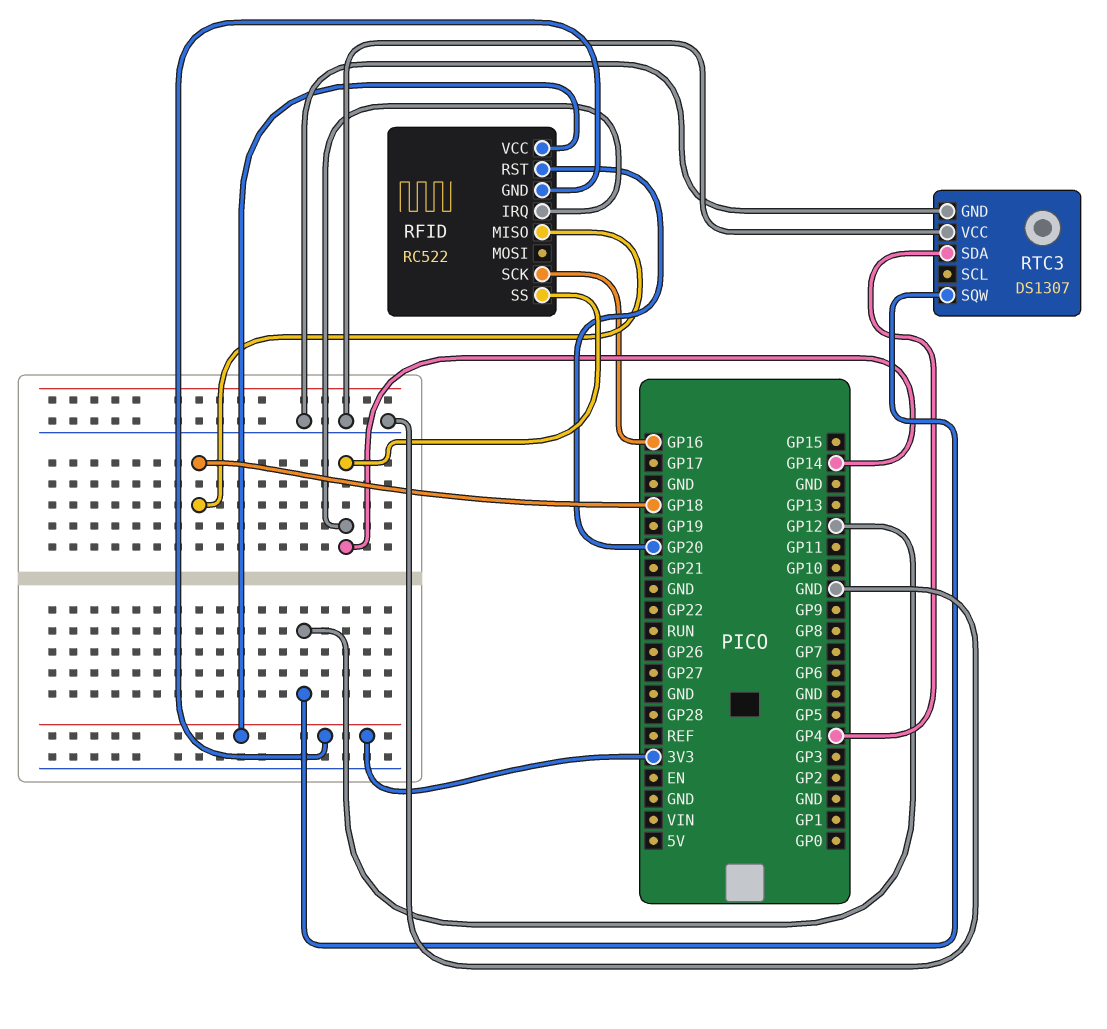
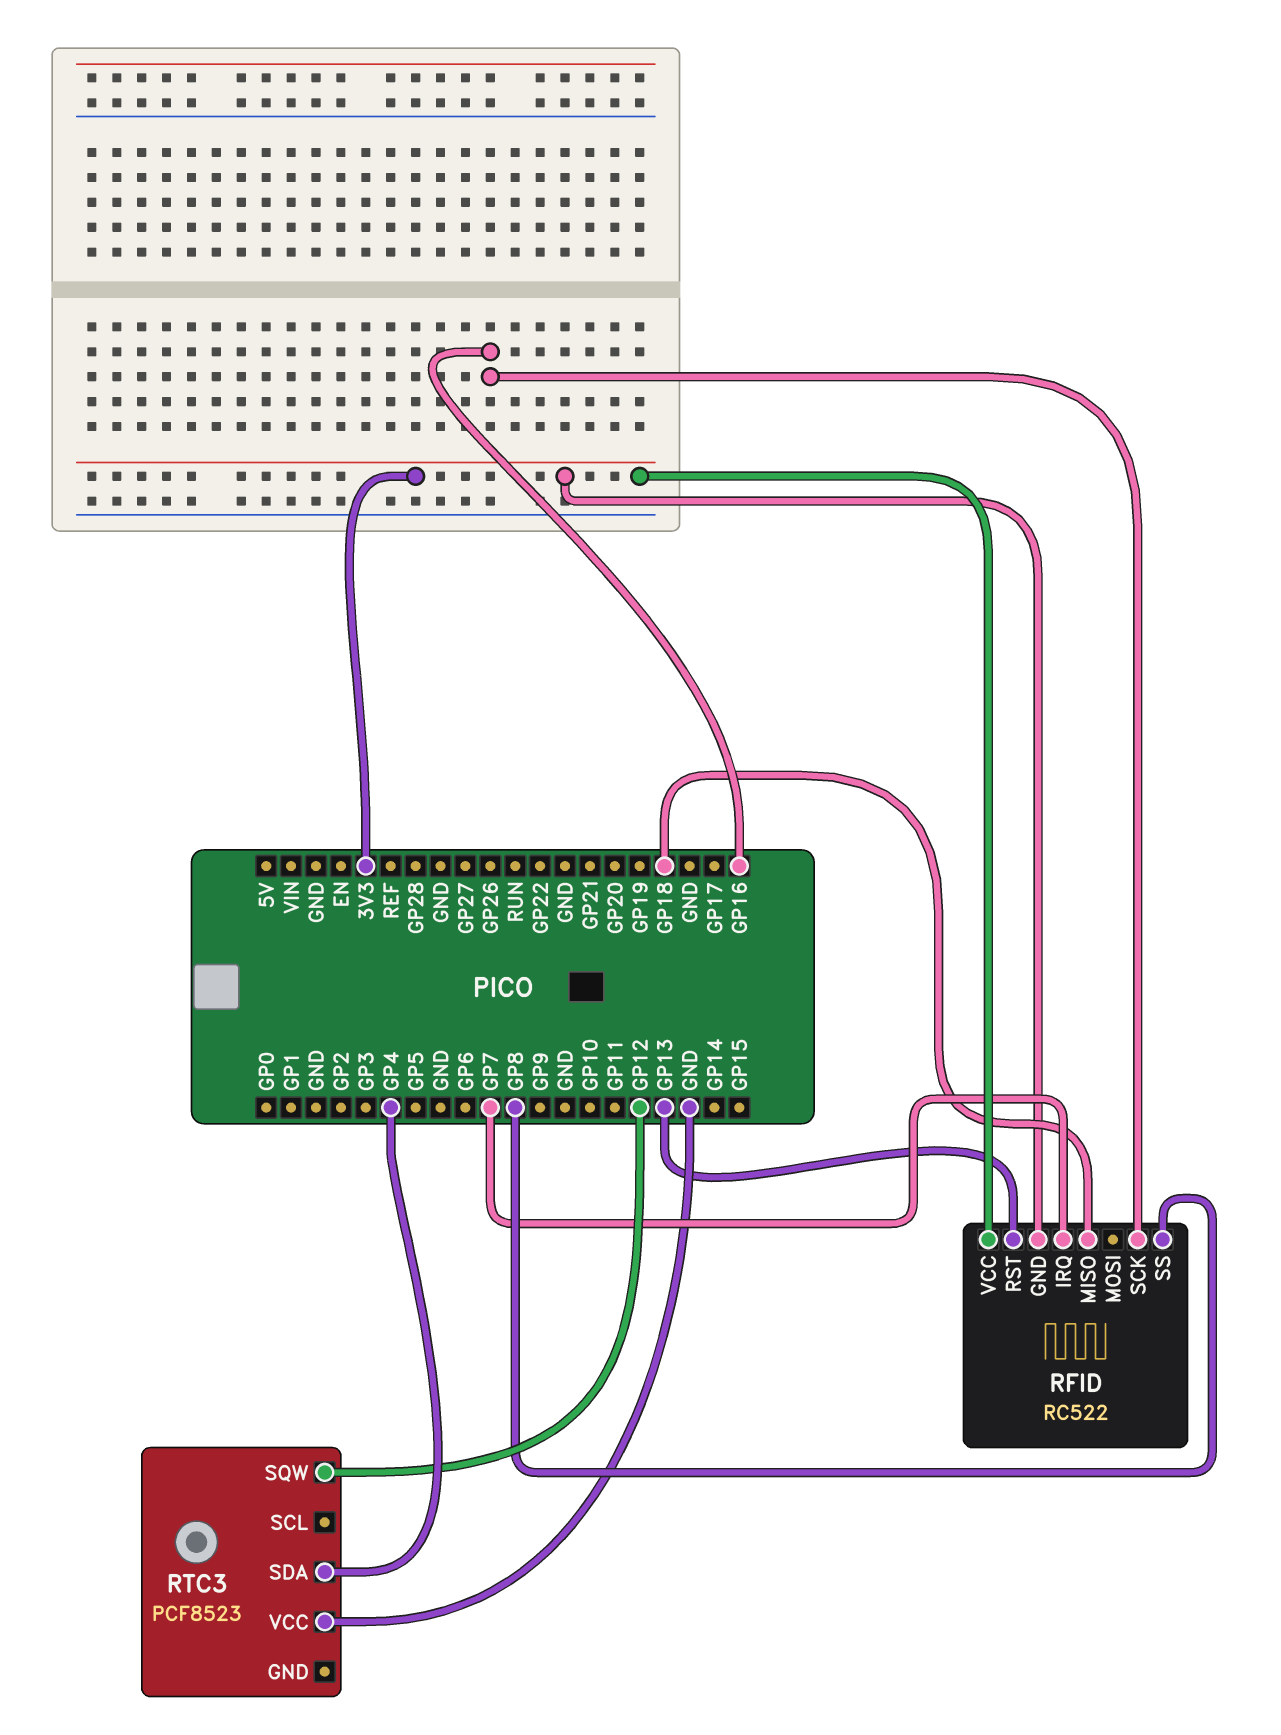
RFID pin IRQ: GP14 -> GP7
RFID pin RST: GP20 -> GP13
RFID pin SS: GP14 -> GP8
RTC3: DS1307 -> PCF8523
RTC3 pin GND: GND -> none

